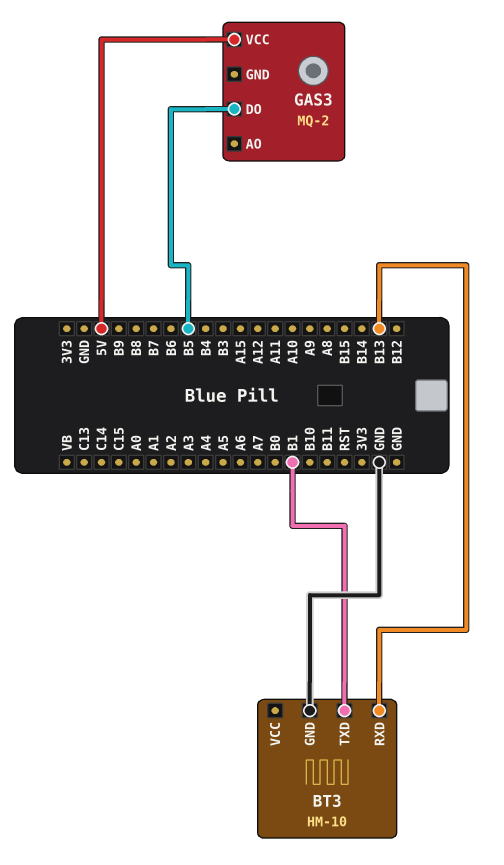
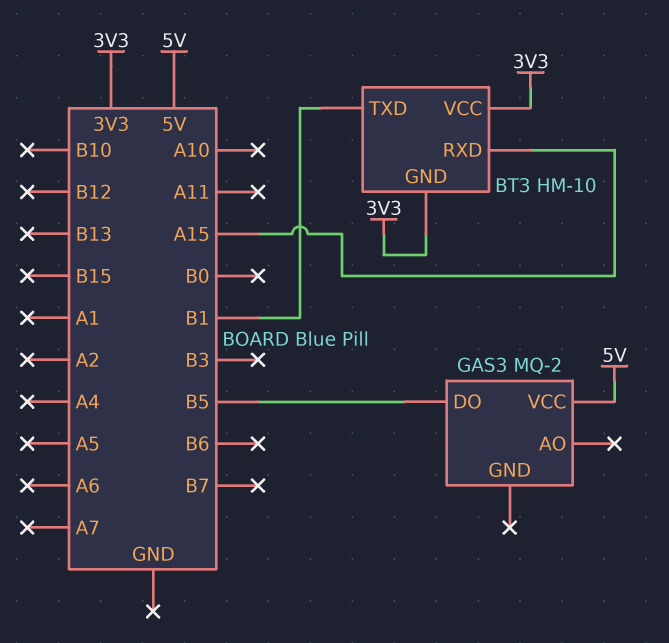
BT3 pin GND: GND -> 3V3
BT3 pin RXD: B13 -> A15
BT3 pin VCC: none -> 3V3

